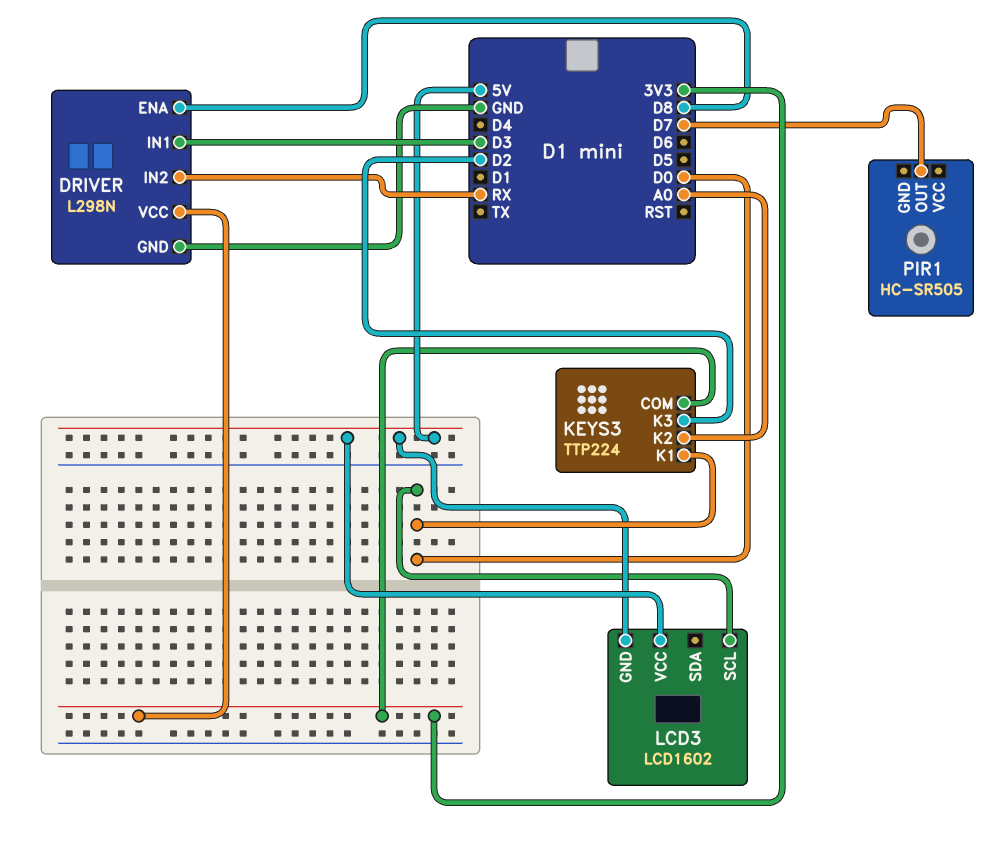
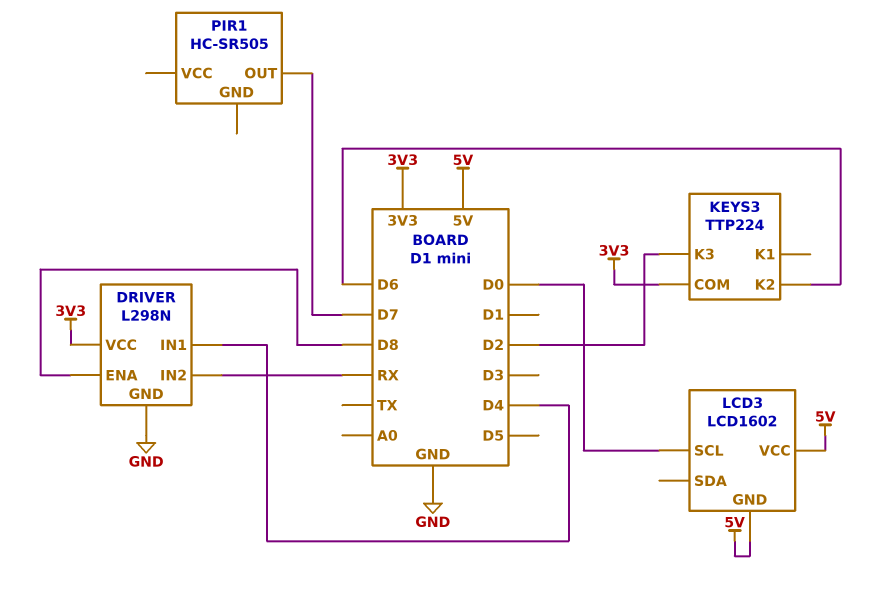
DRIVER pin IN1: D3 -> D4
KEYS3 pin K1: D0 -> none
KEYS3 pin K2: A0 -> D6

